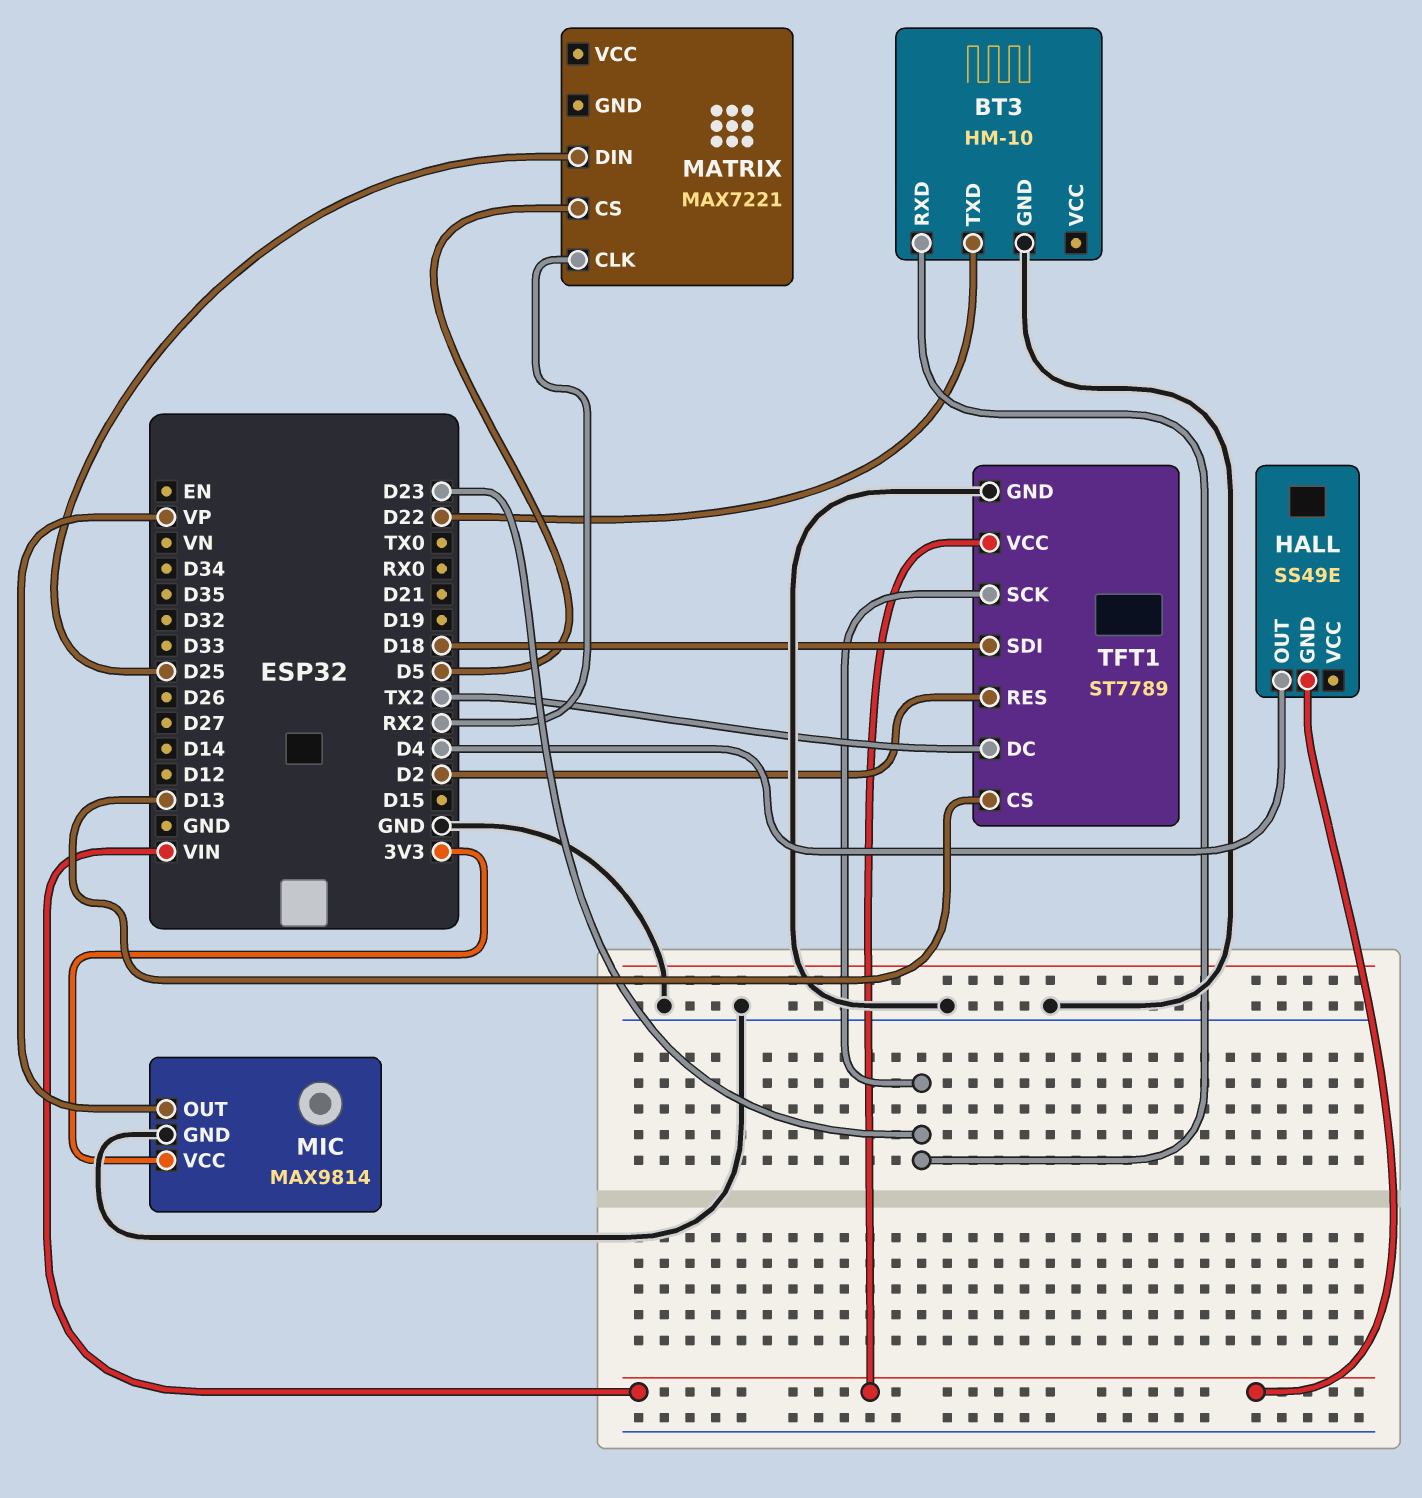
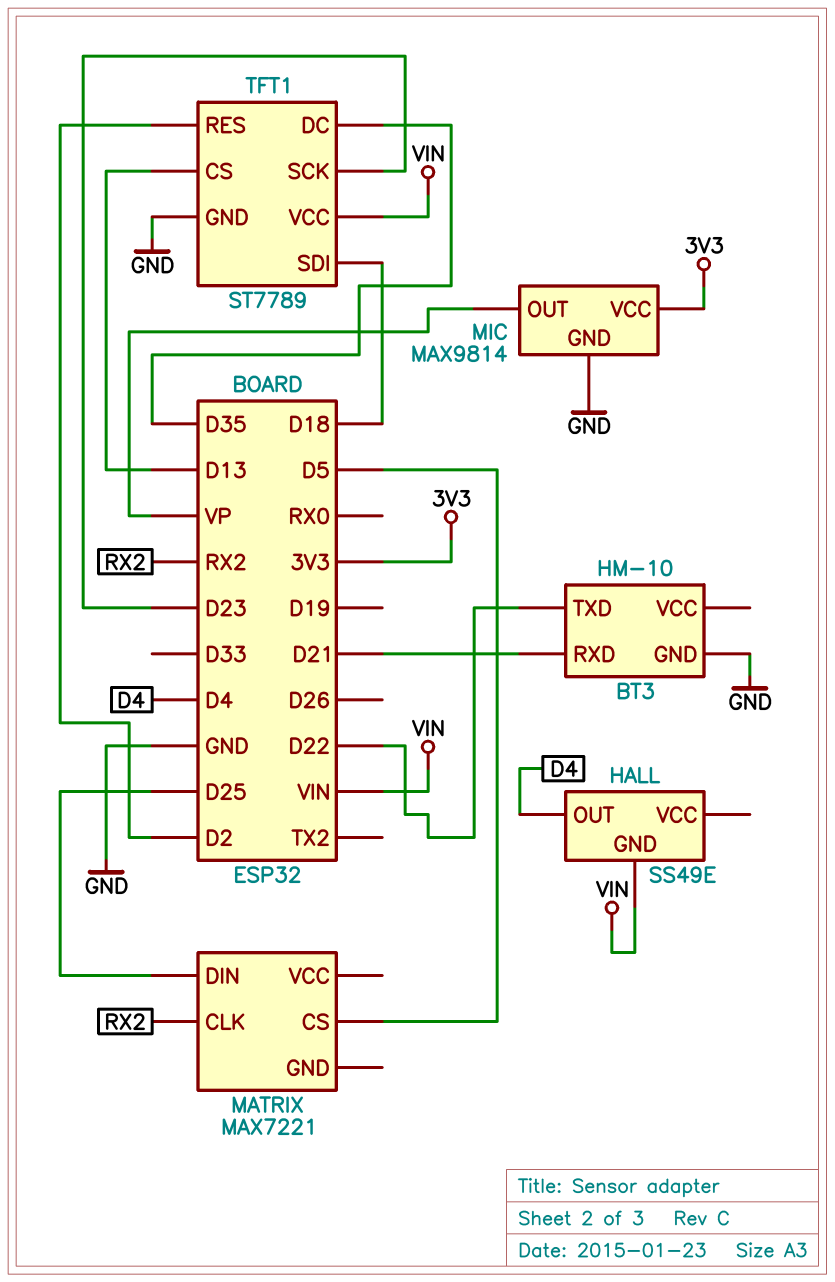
BT3 pin RXD: D23 -> D21
TFT1 pin DC: TX2 -> D35

